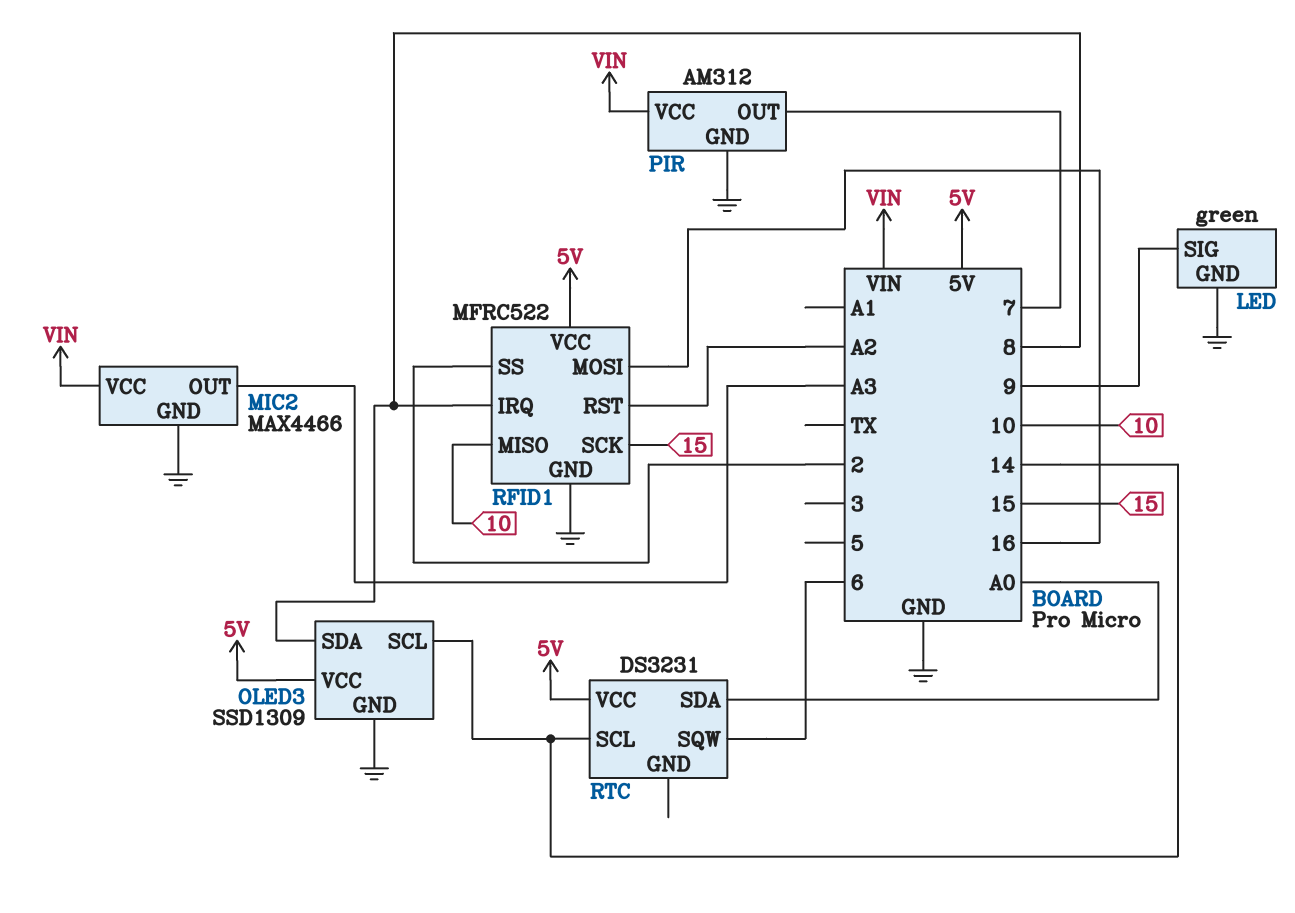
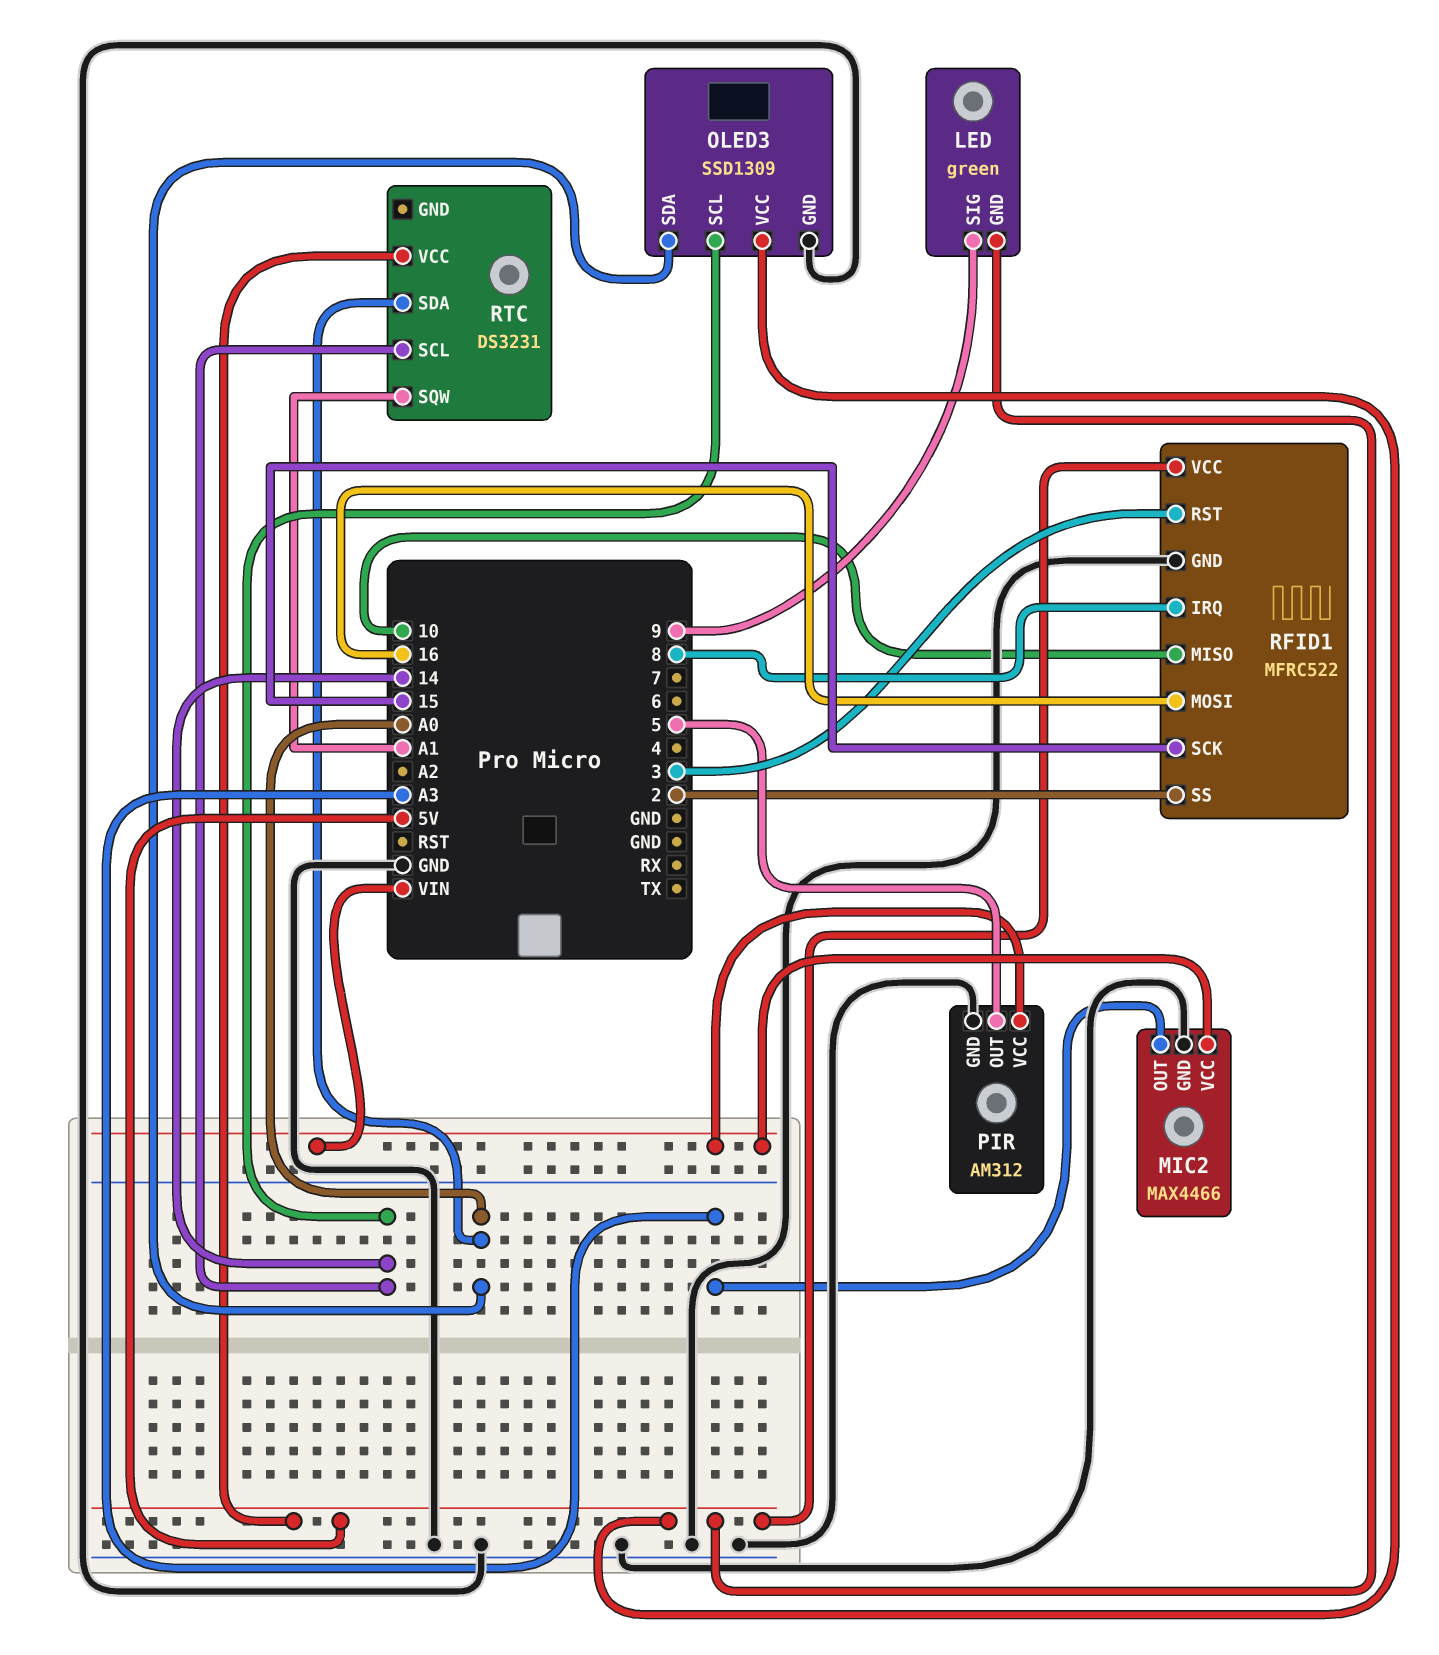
LED pin GND: GND -> 5V
OLED3 pin SDA: 8 -> A0
PIR pin OUT: 7 -> 5
RFID1 pin RST: A2 -> 3
RTC pin SQW: 6 -> A1

